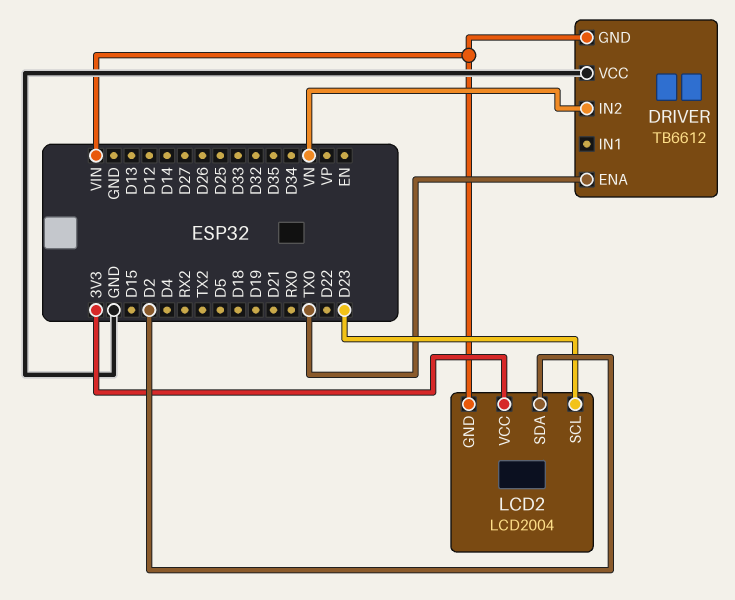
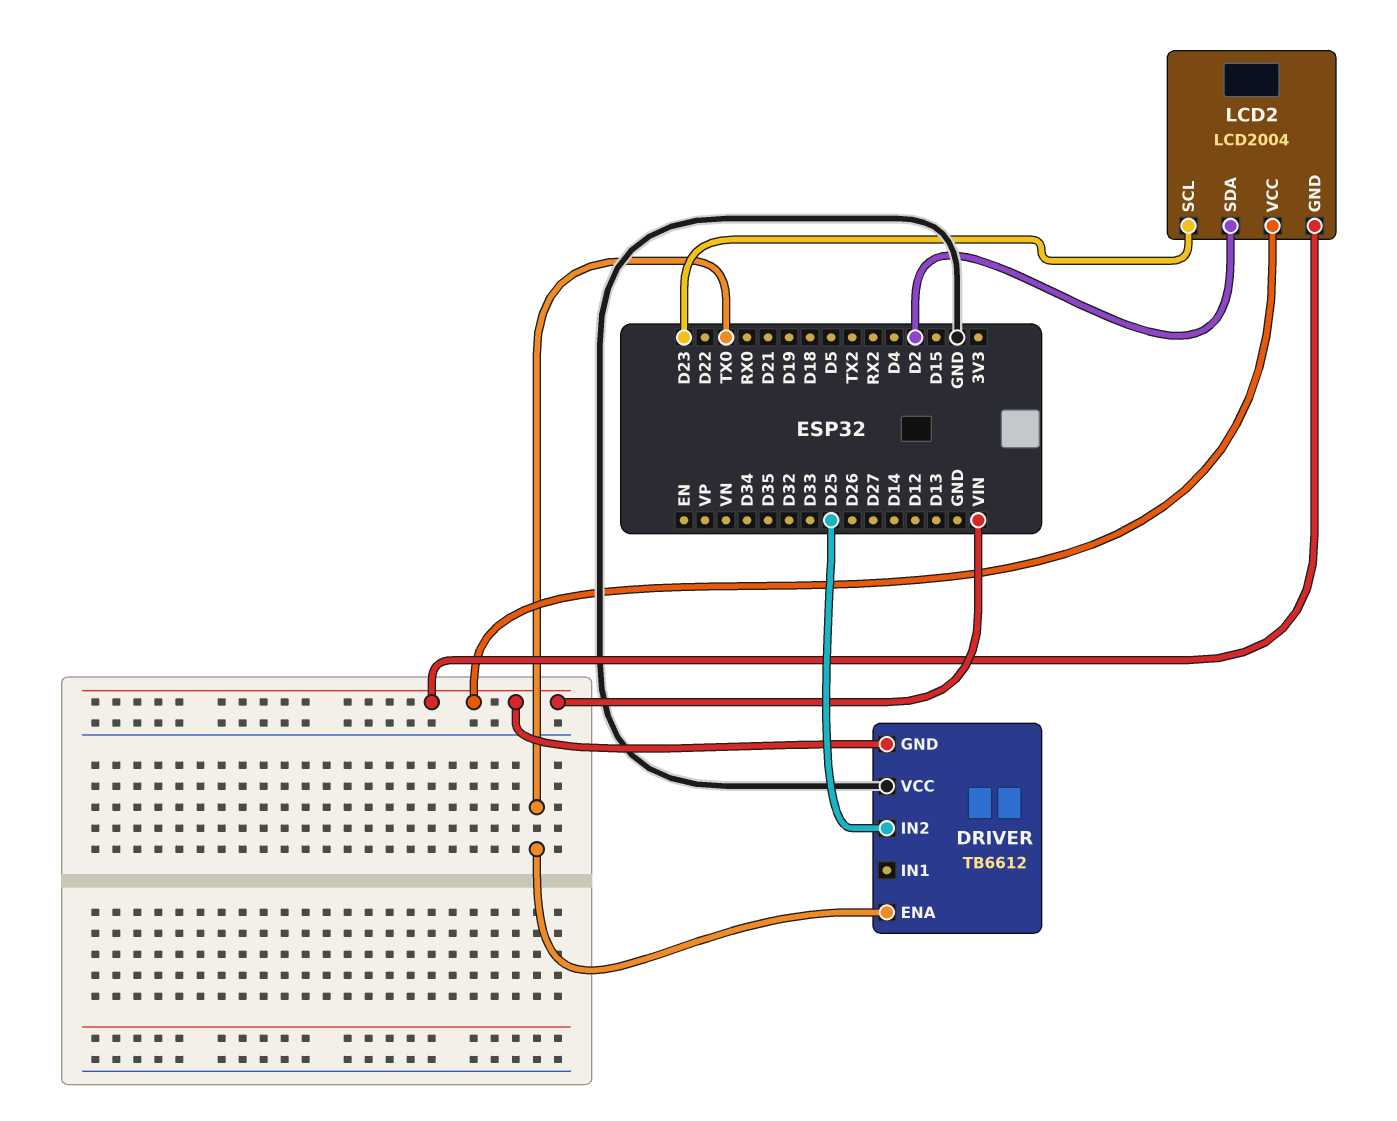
DRIVER pin IN2: VN -> D25
LCD2 pin VCC: 3V3 -> VIN

